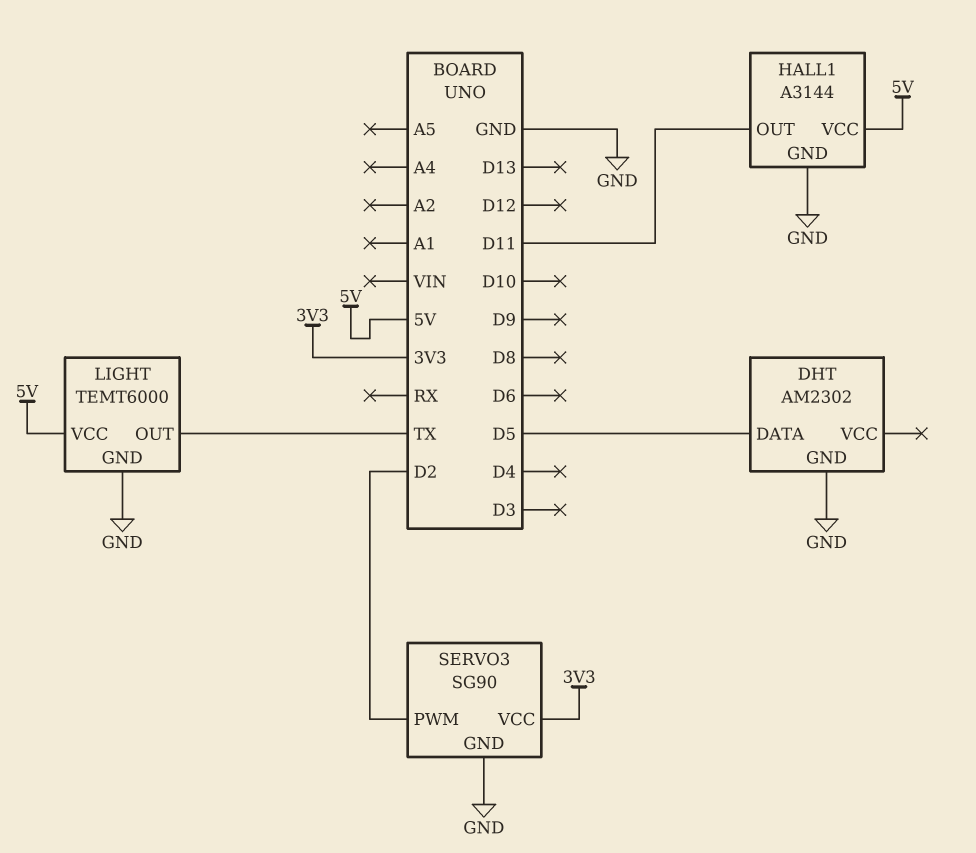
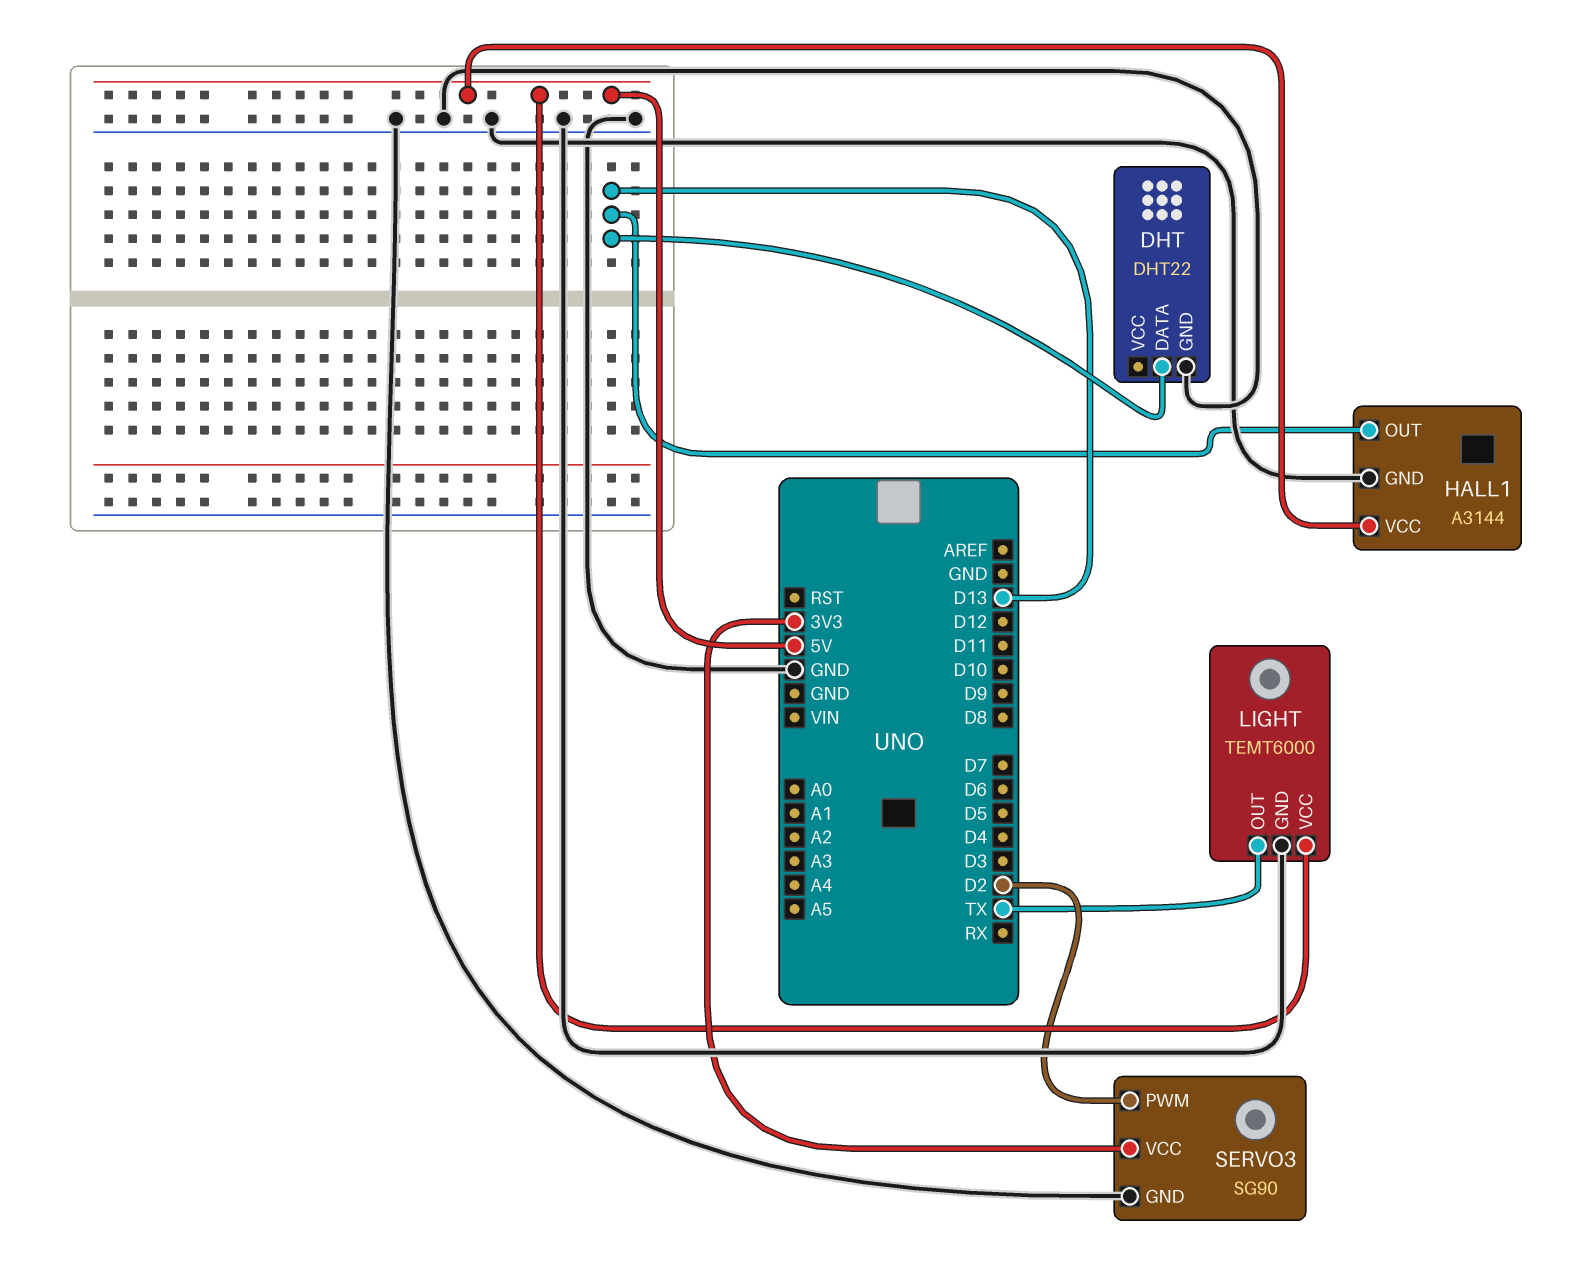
DHT: AM2302 -> DHT22
DHT pin DATA: D5 -> D13
HALL1 pin OUT: D11 -> D13

